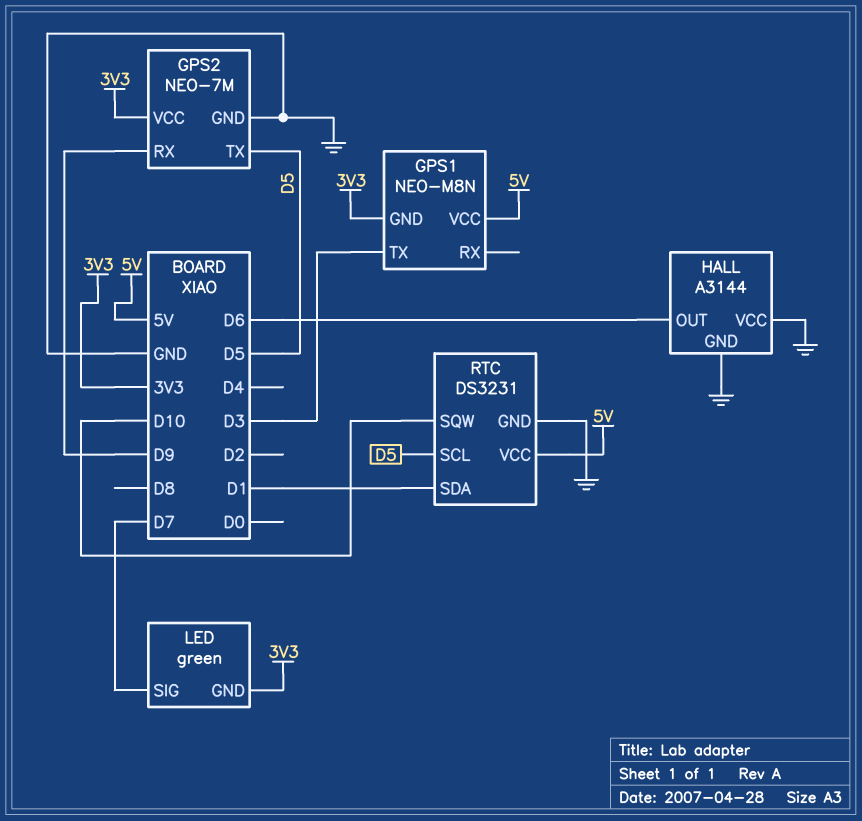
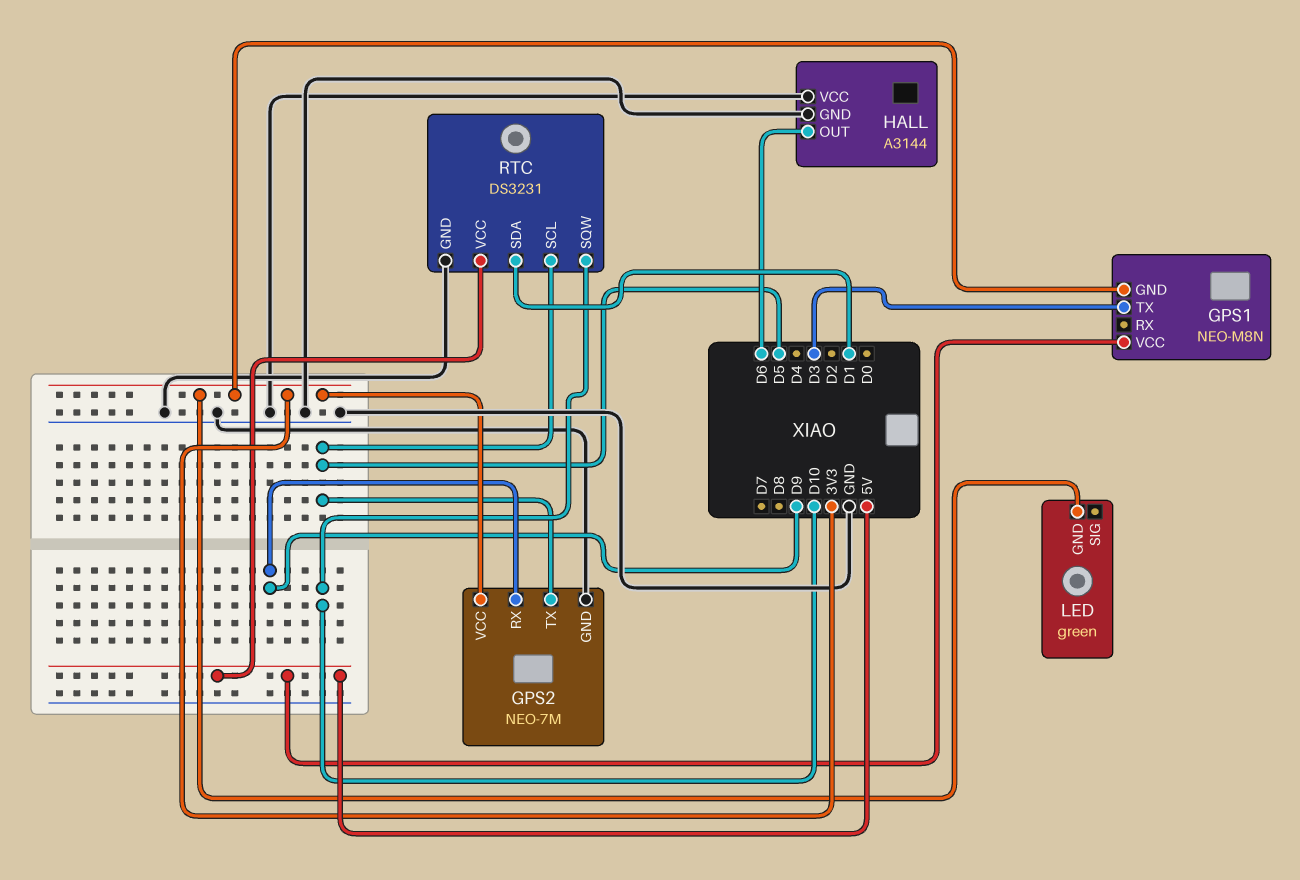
LED pin SIG: D7 -> none

